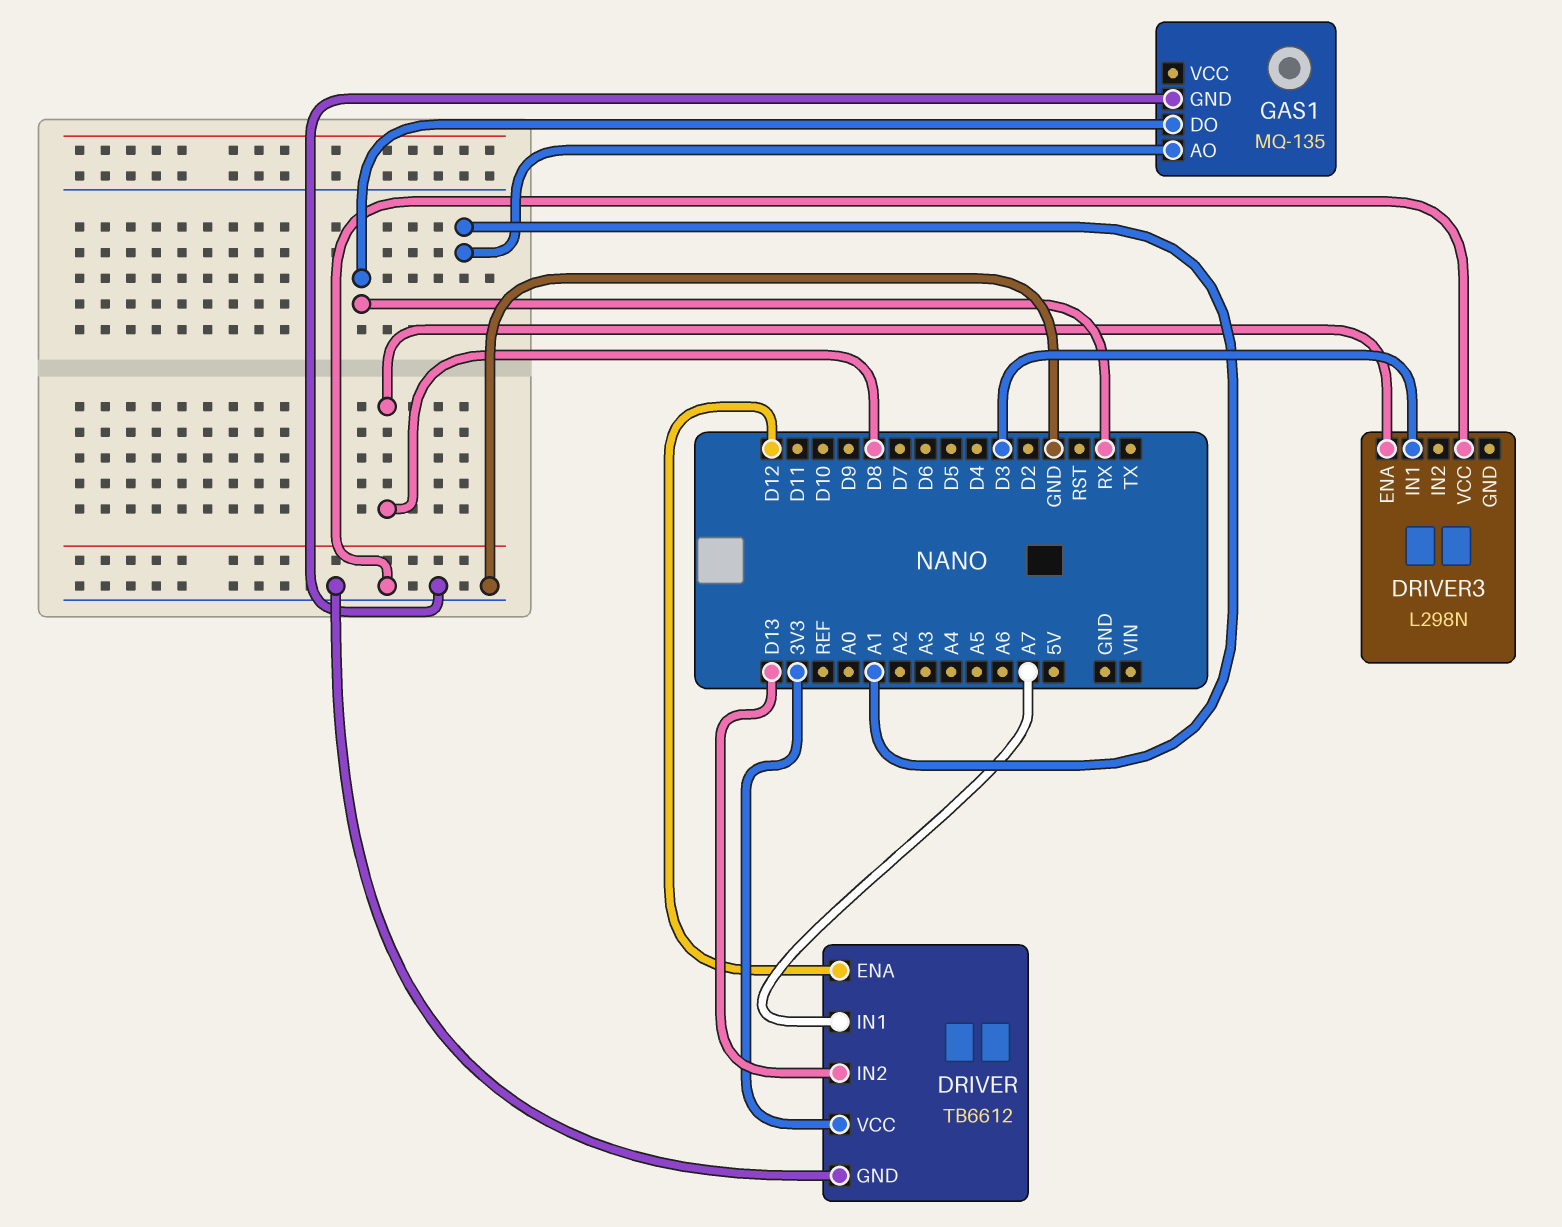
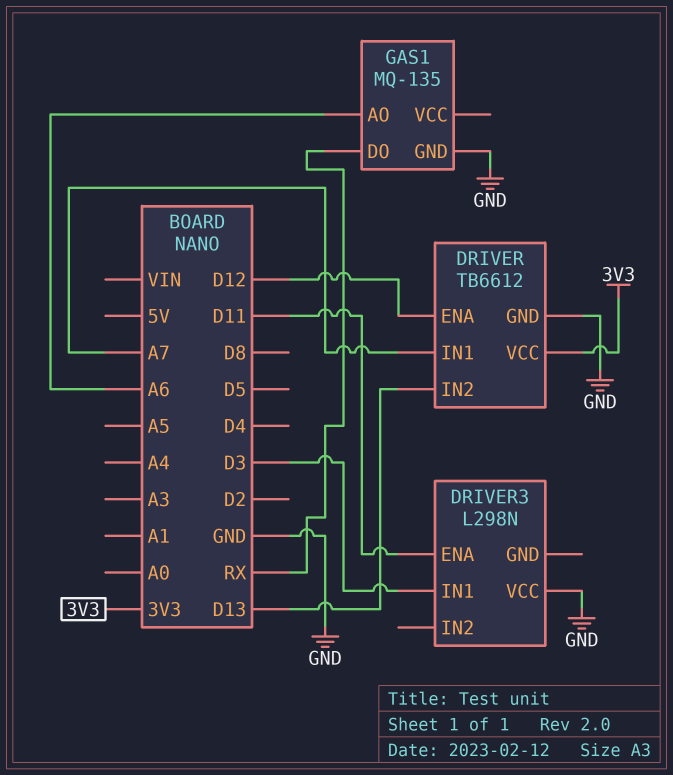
DRIVER3 pin ENA: D8 -> D11
GAS1 pin AO: A1 -> A6

